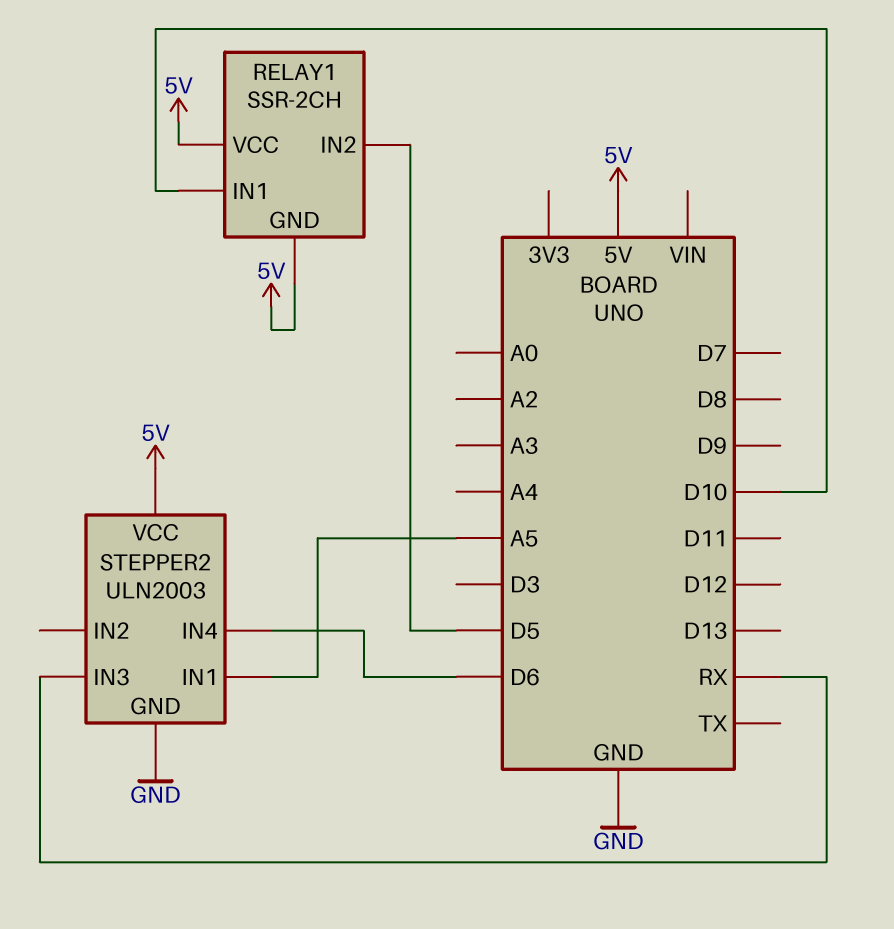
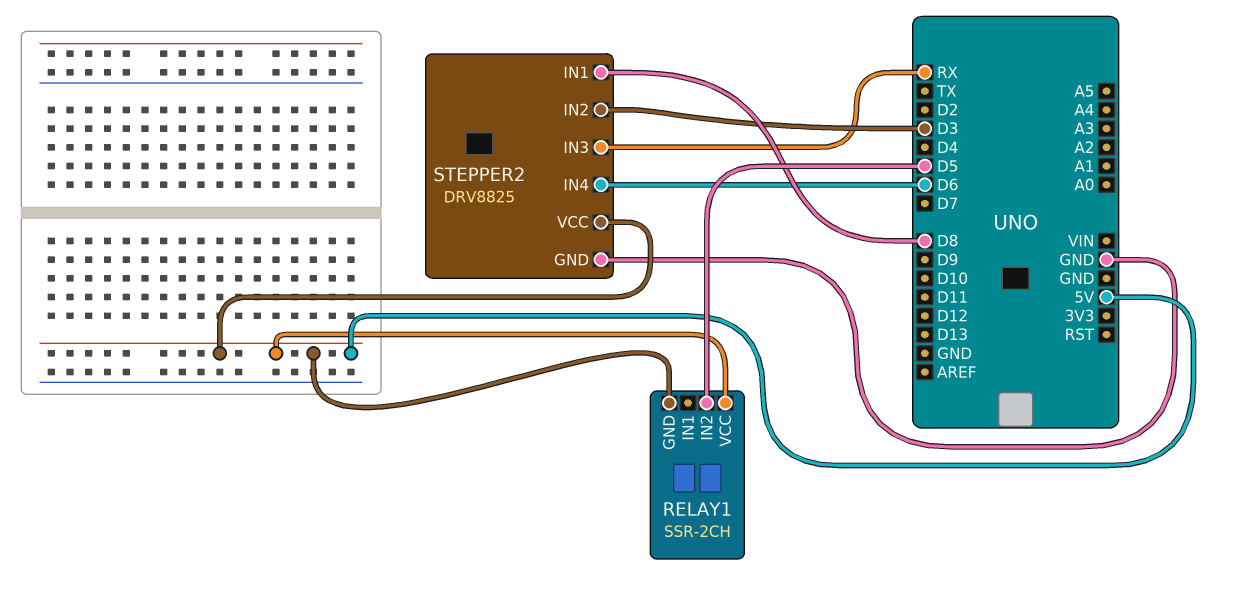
RELAY1 pin IN1: D10 -> none
STEPPER2: ULN2003 -> DRV8825
STEPPER2 pin IN1: A5 -> D8
STEPPER2 pin IN2: none -> D3

